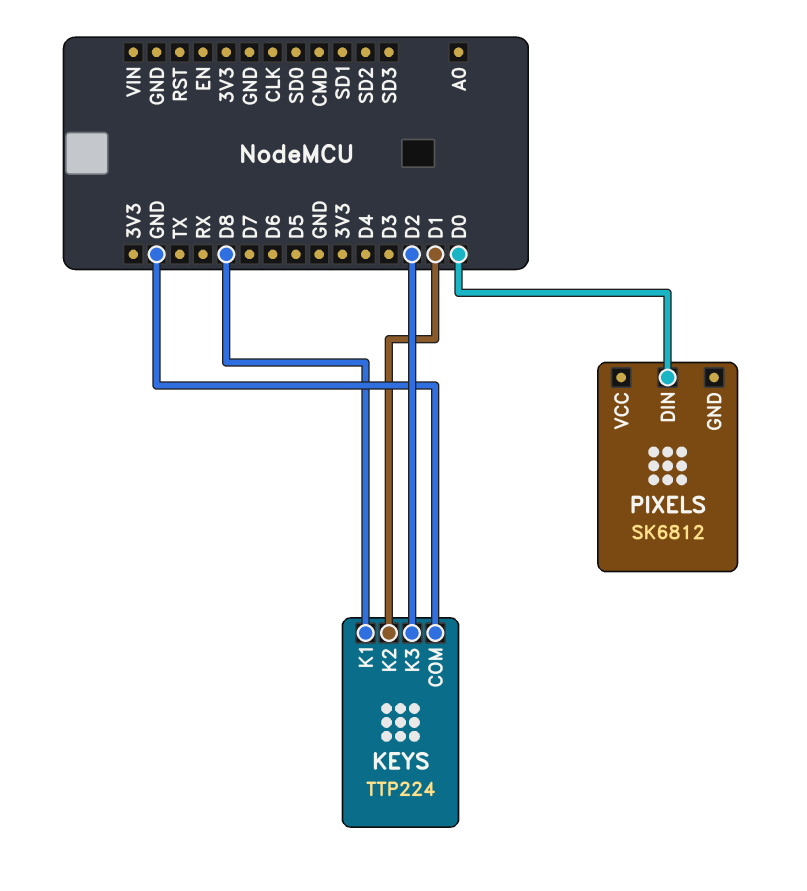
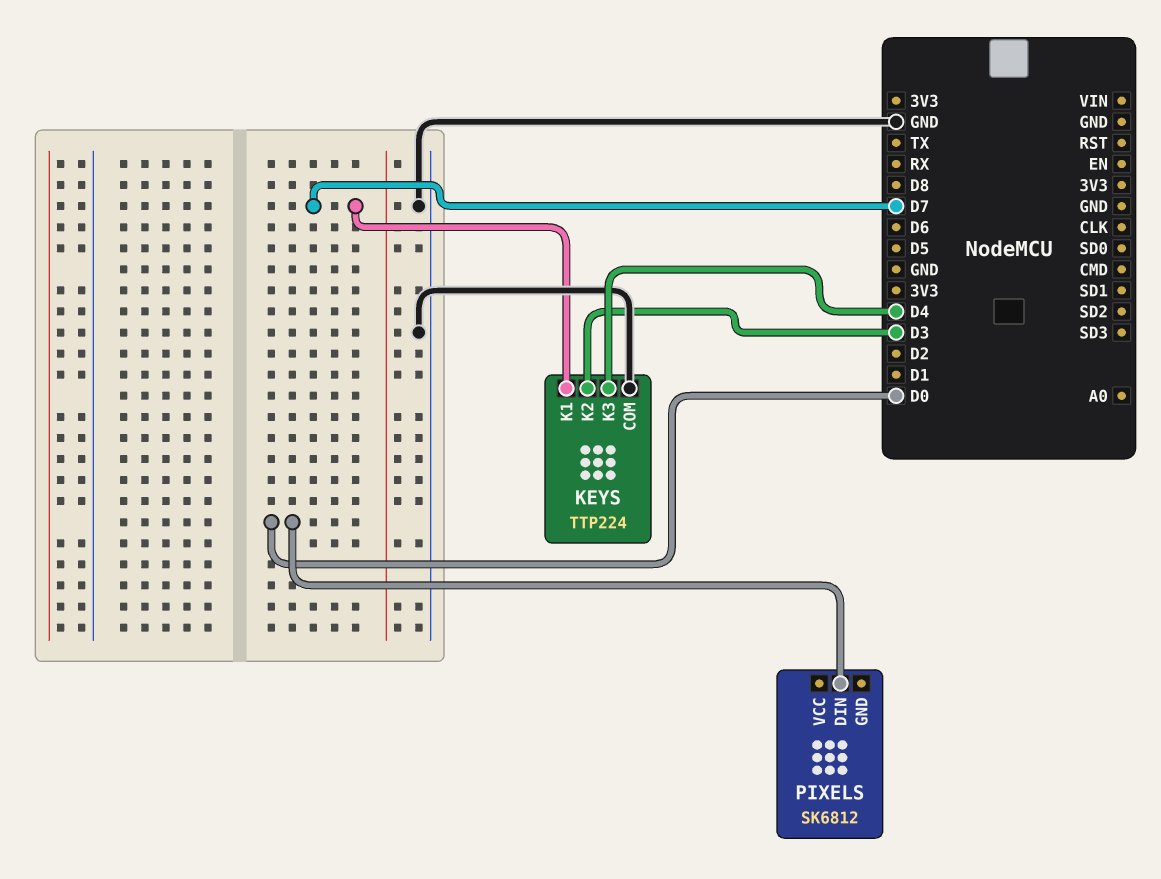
KEYS pin K1: D8 -> D7
KEYS pin K2: D1 -> D3
KEYS pin K3: D2 -> D4

